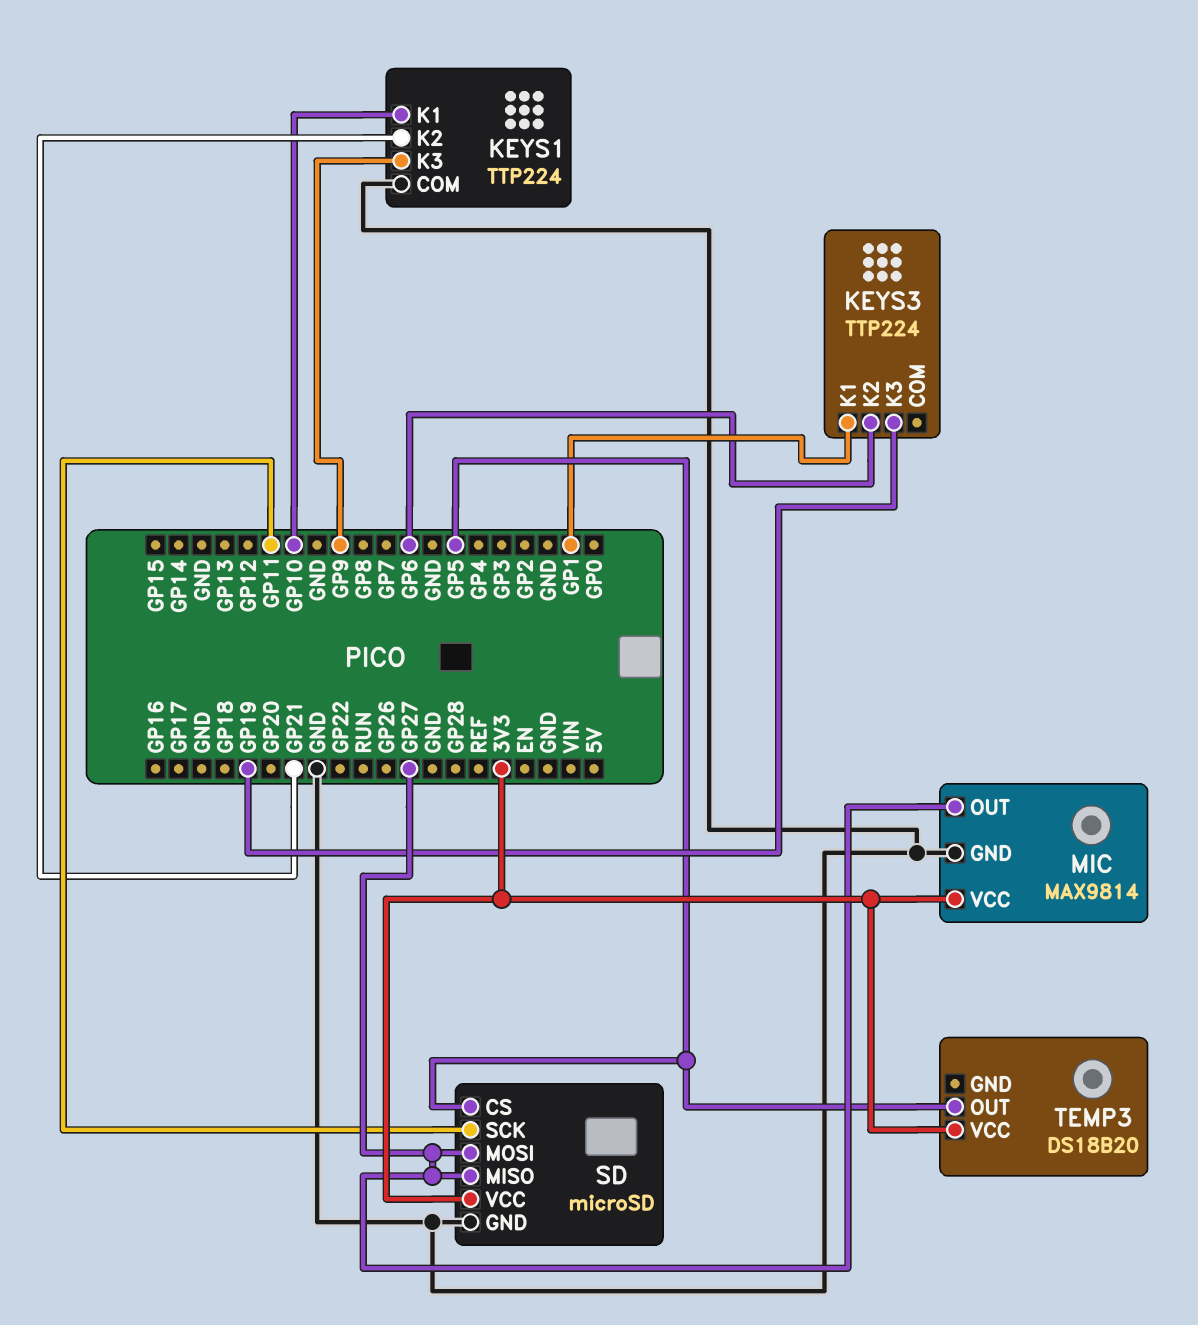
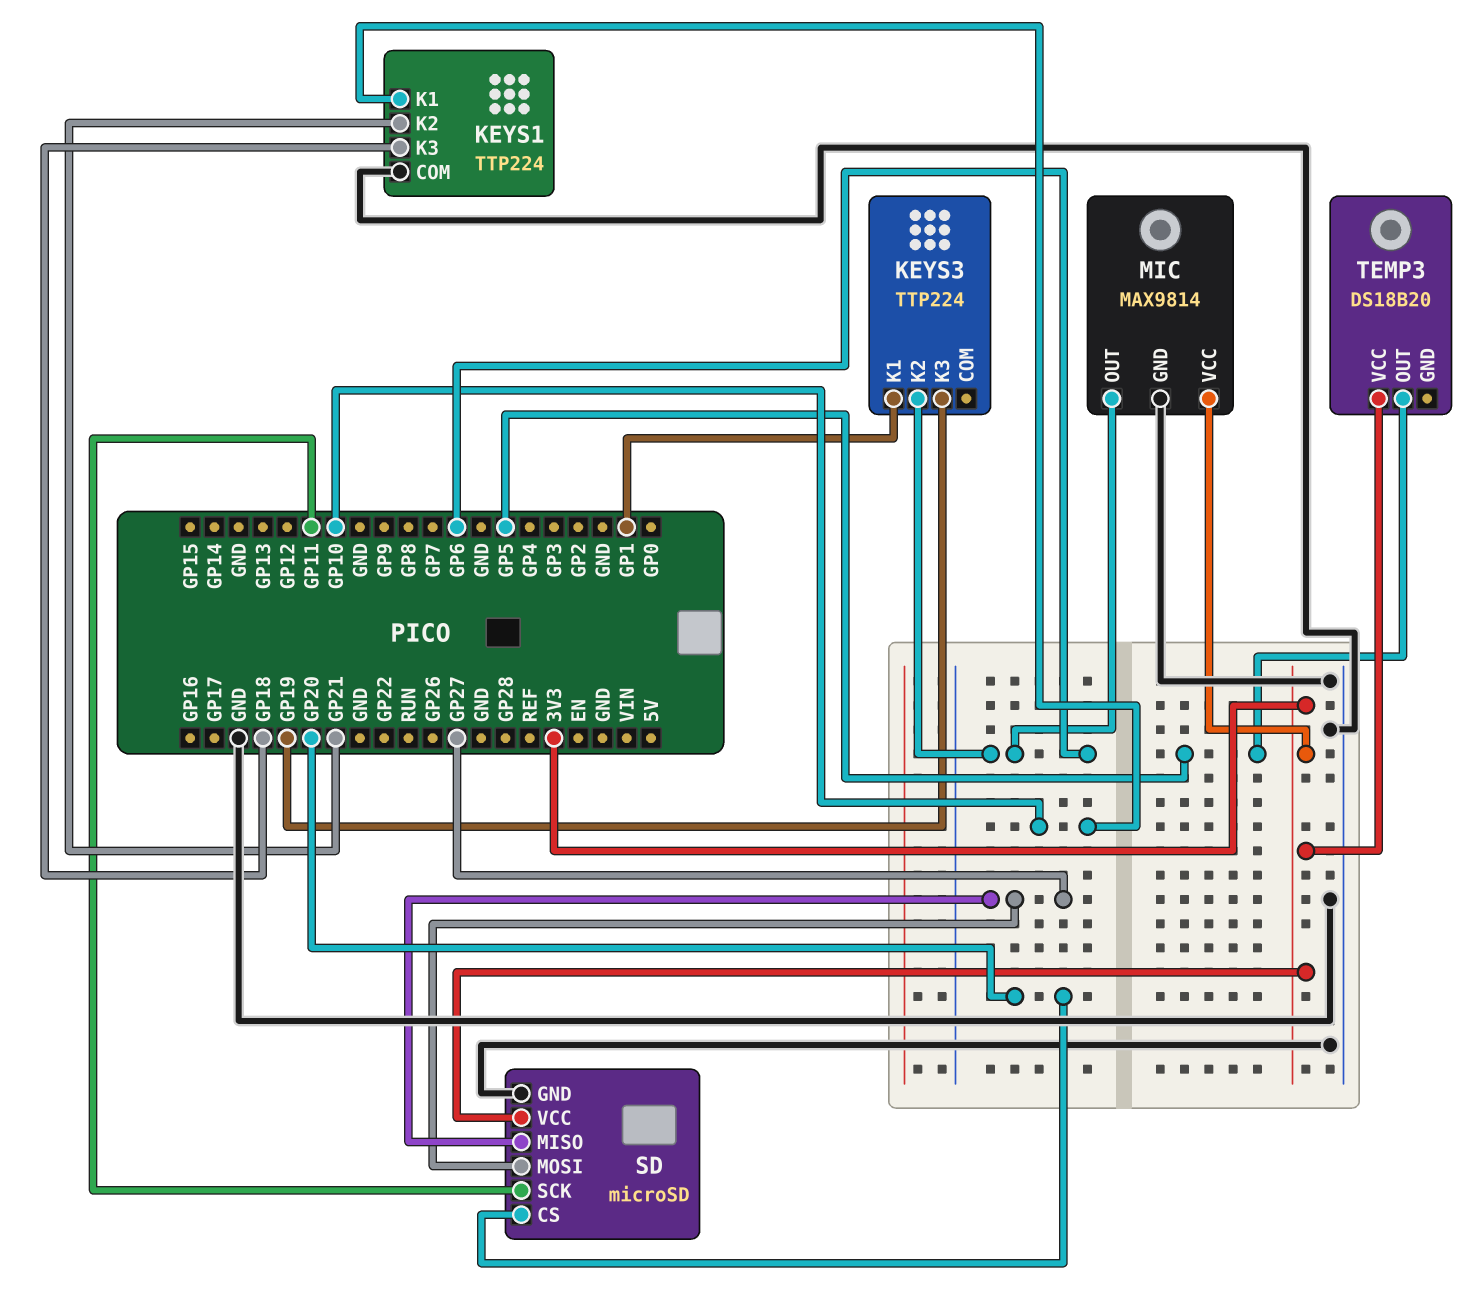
KEYS1 pin K3: GP9 -> GP18
MIC pin OUT: GP27 -> GP6
SD pin CS: GP5 -> GP20

